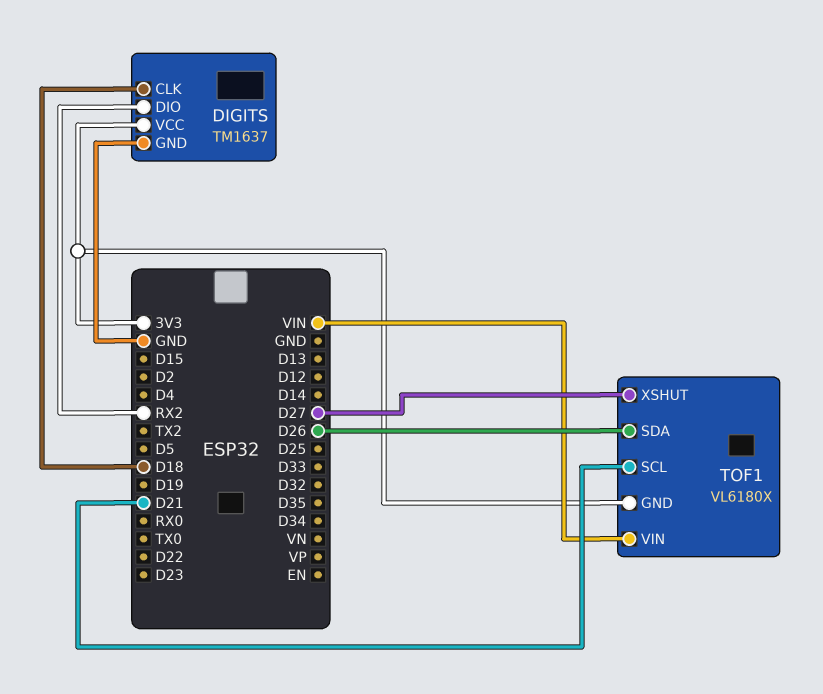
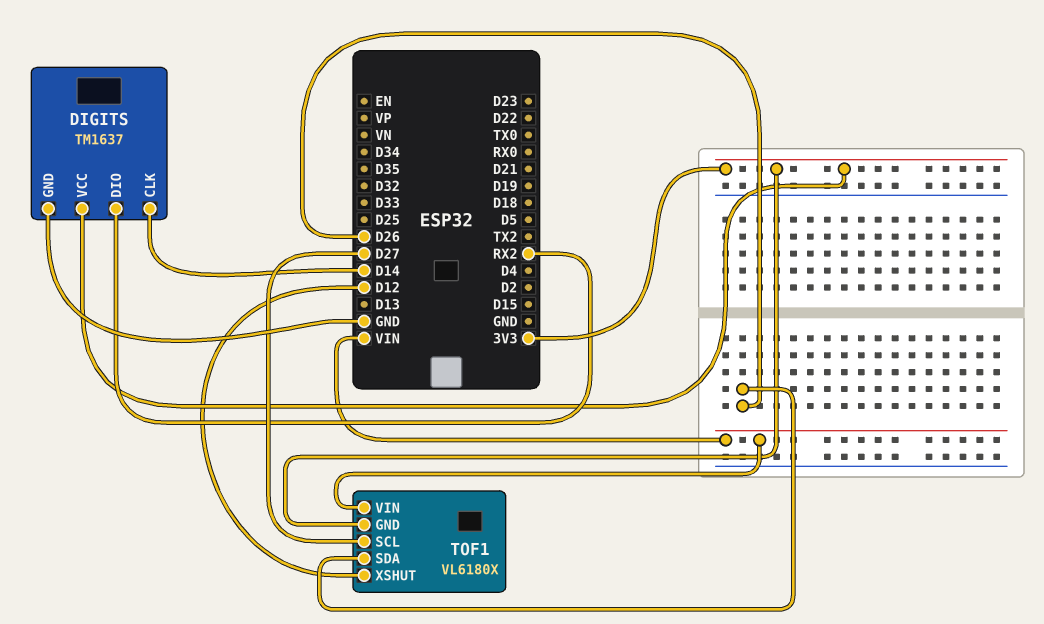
DIGITS pin CLK: D18 -> D14
TOF1 pin SCL: D21 -> D27
TOF1 pin XSHUT: D27 -> D12

